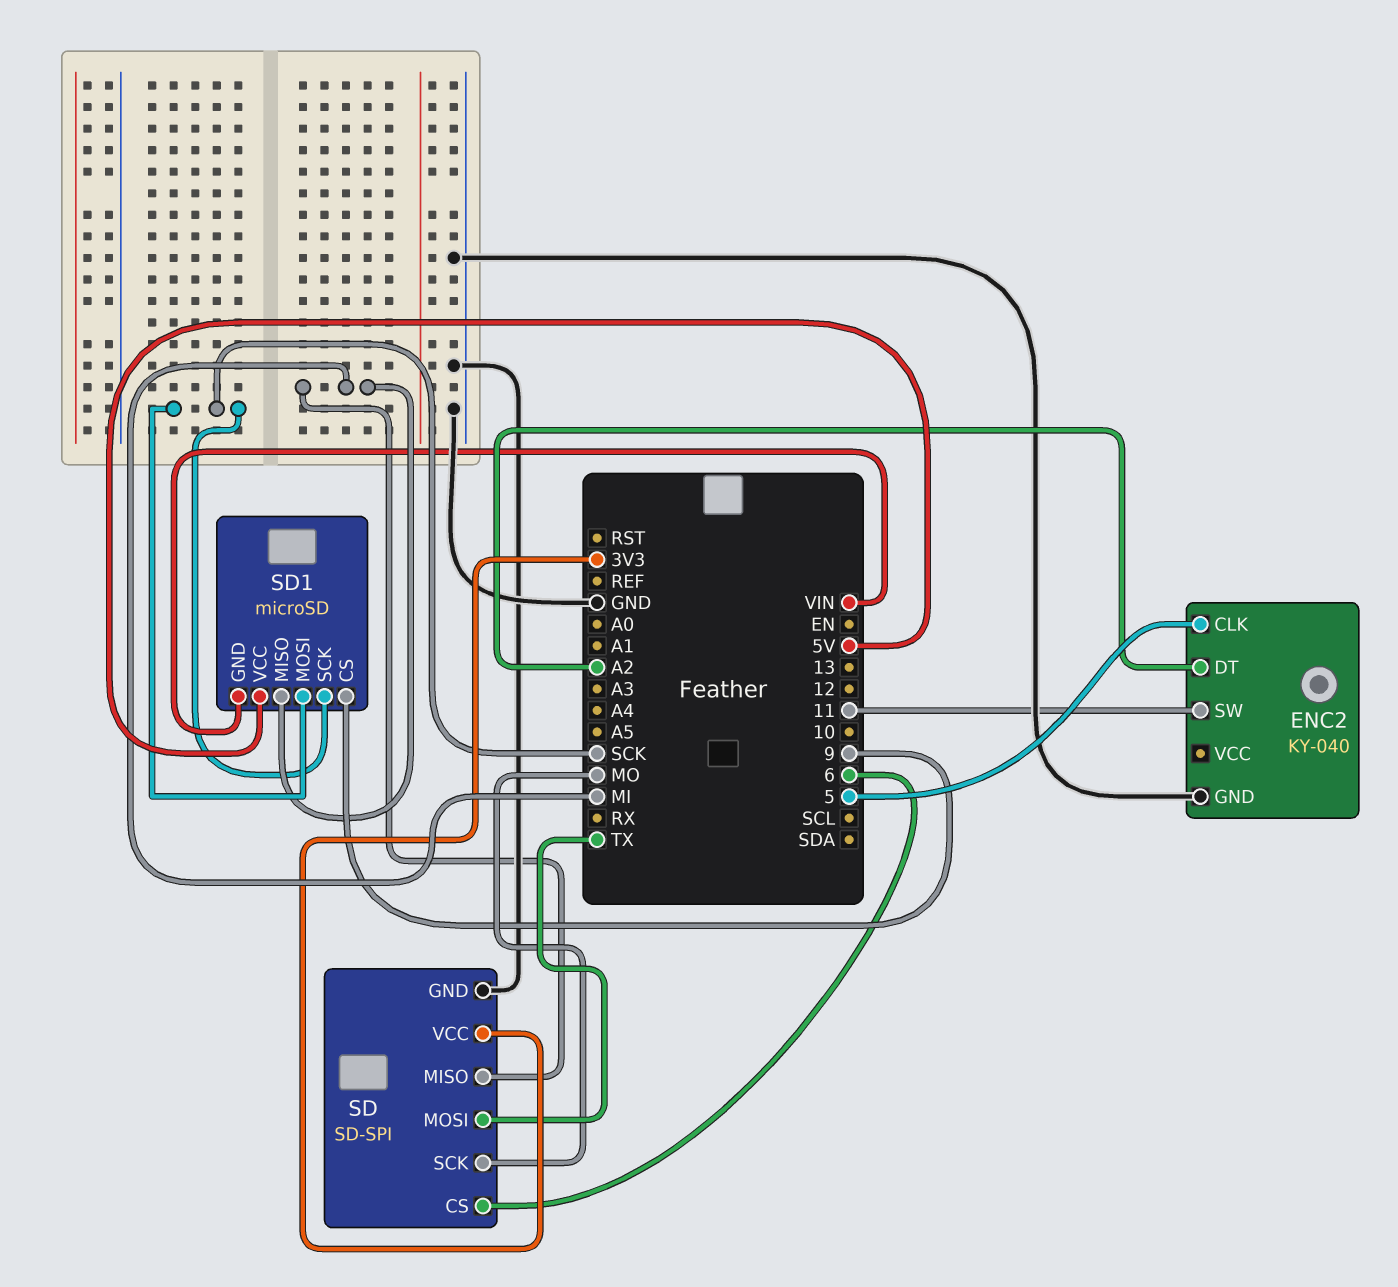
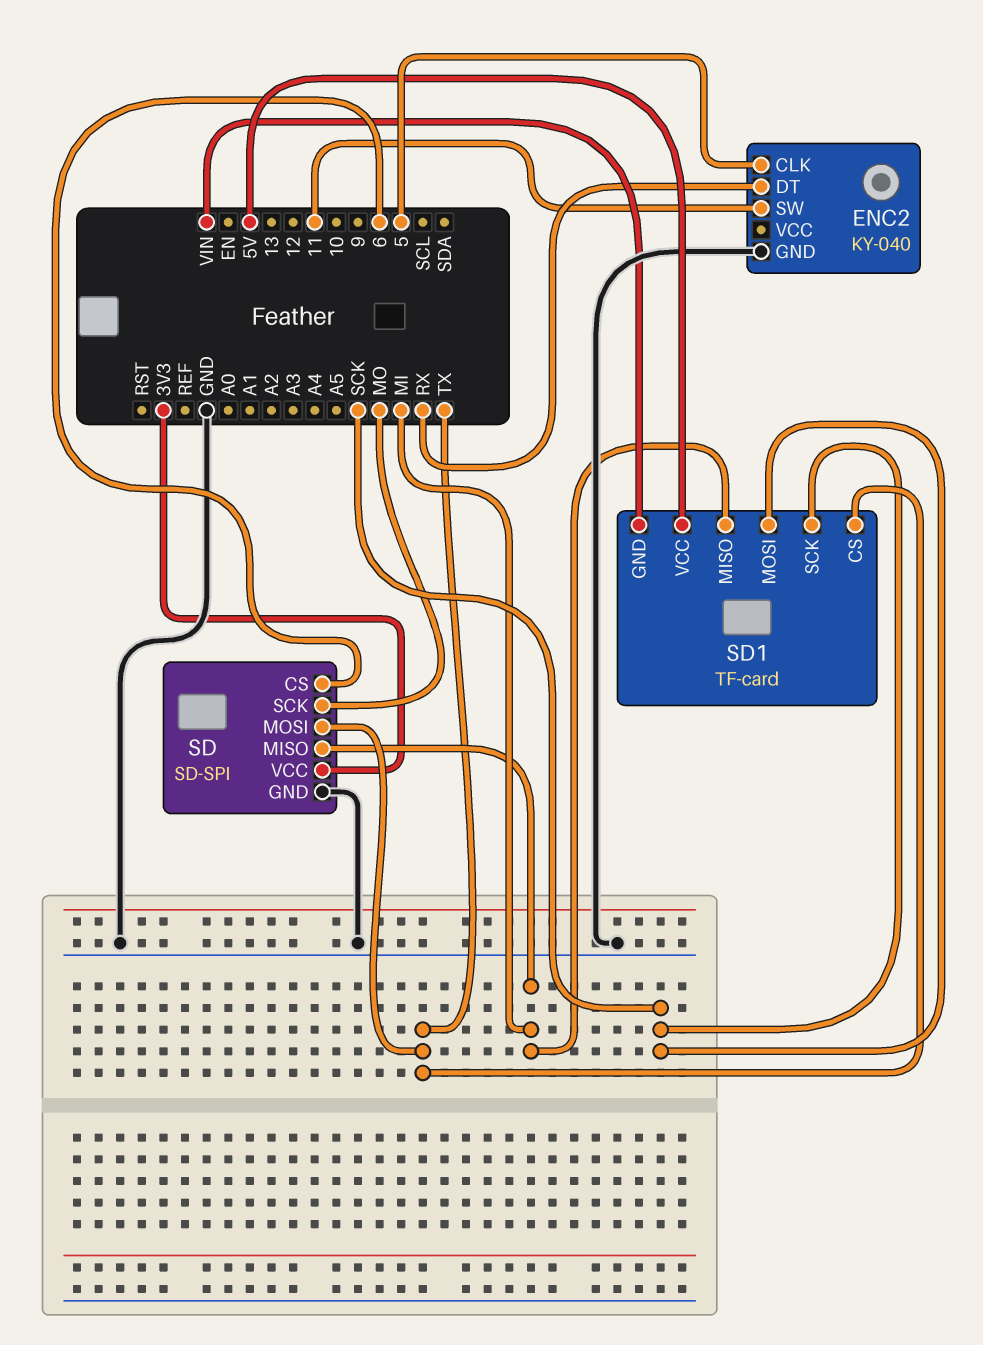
ENC2 pin DT: A2 -> RX
SD1: microSD -> TF-card
SD1 pin CS: 9 -> TX

